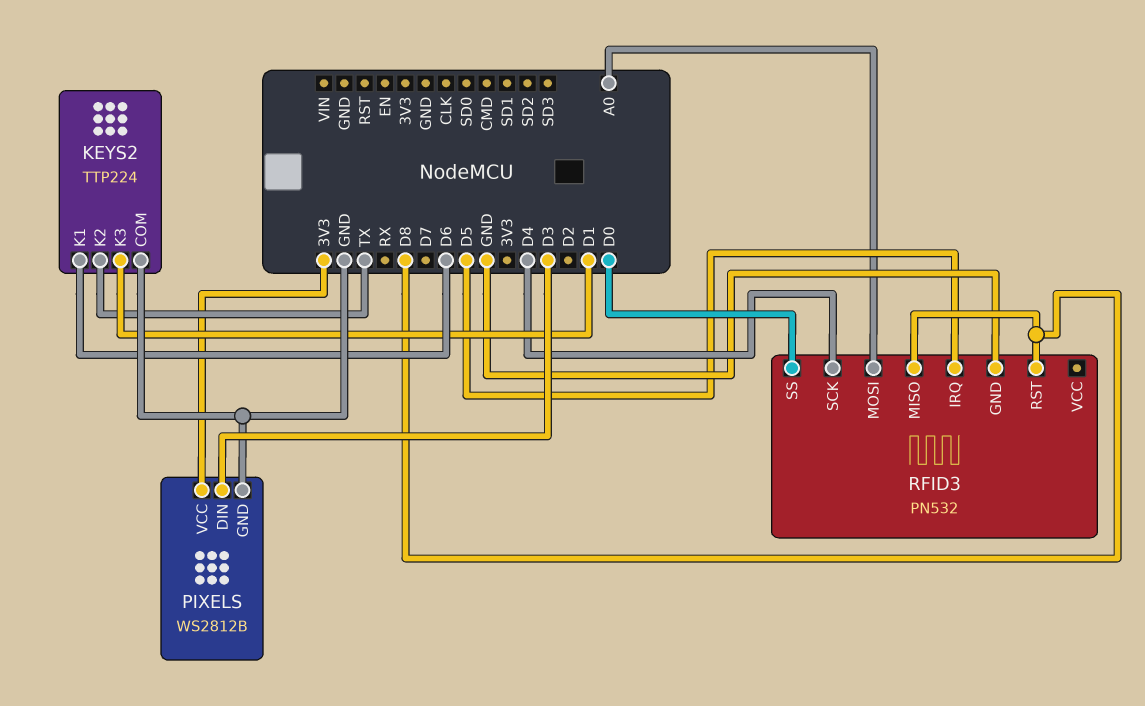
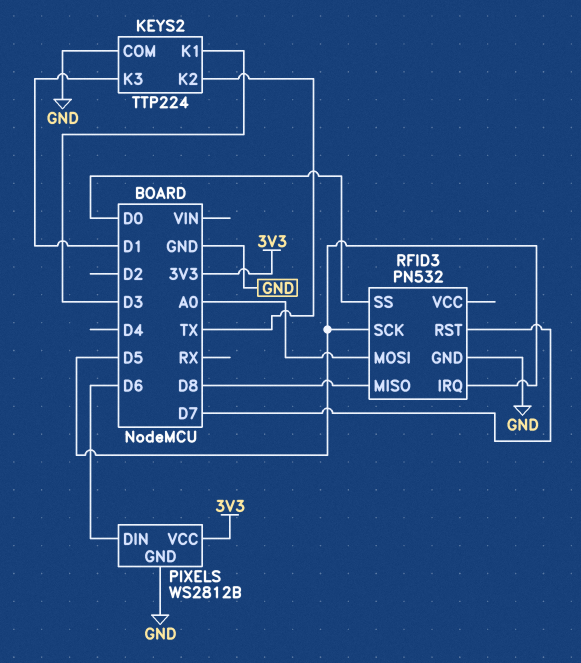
KEYS2 pin K1: D6 -> D3
PIXELS pin DIN: D3 -> D6
RFID3 pin RST: D8 -> D7
RFID3 pin SCK: D4 -> D5

